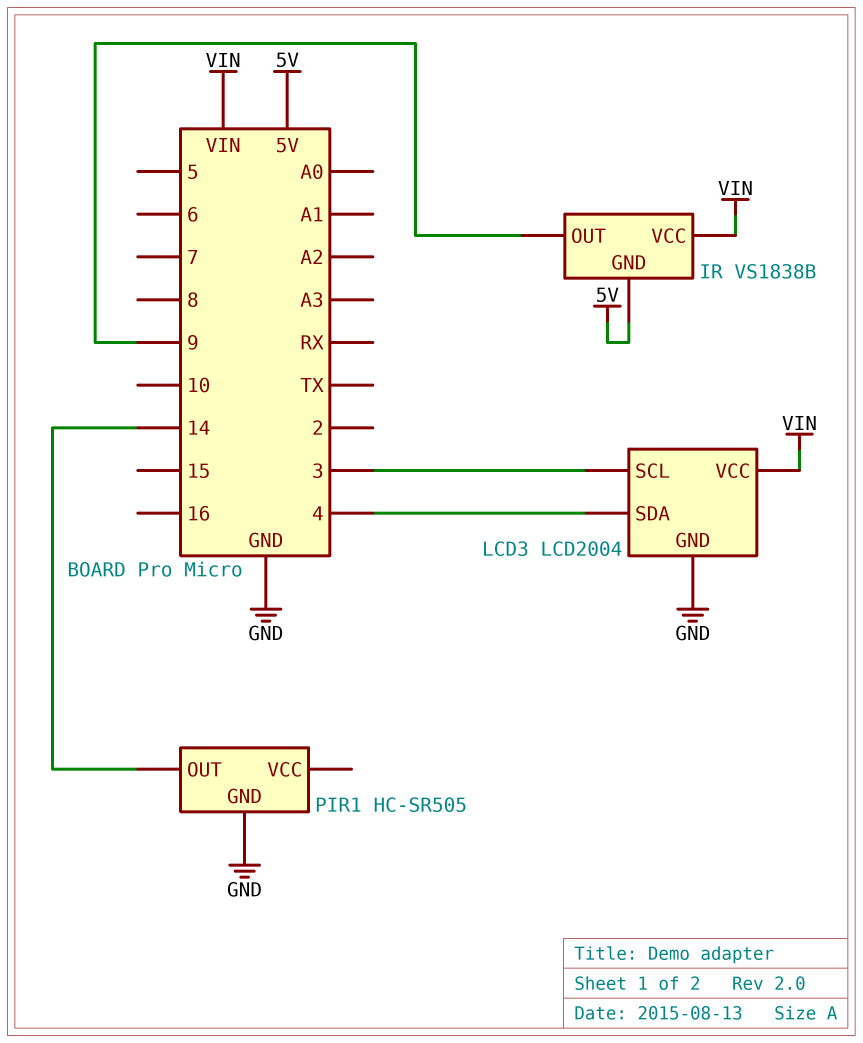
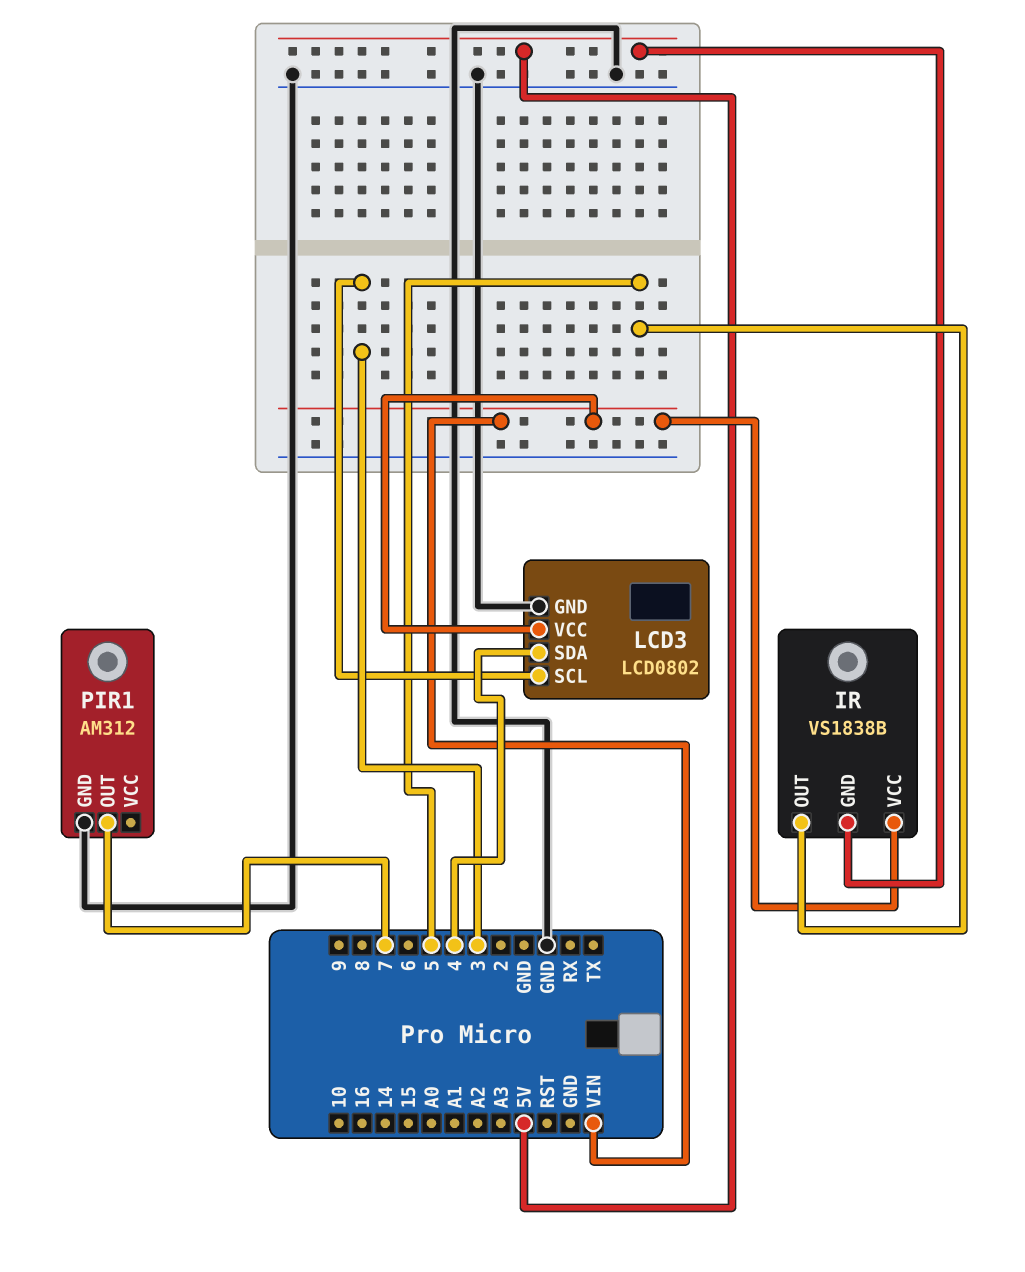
IR pin OUT: 9 -> 5
LCD3: LCD2004 -> LCD0802
PIR1: HC-SR505 -> AM312
PIR1 pin OUT: 14 -> 7

